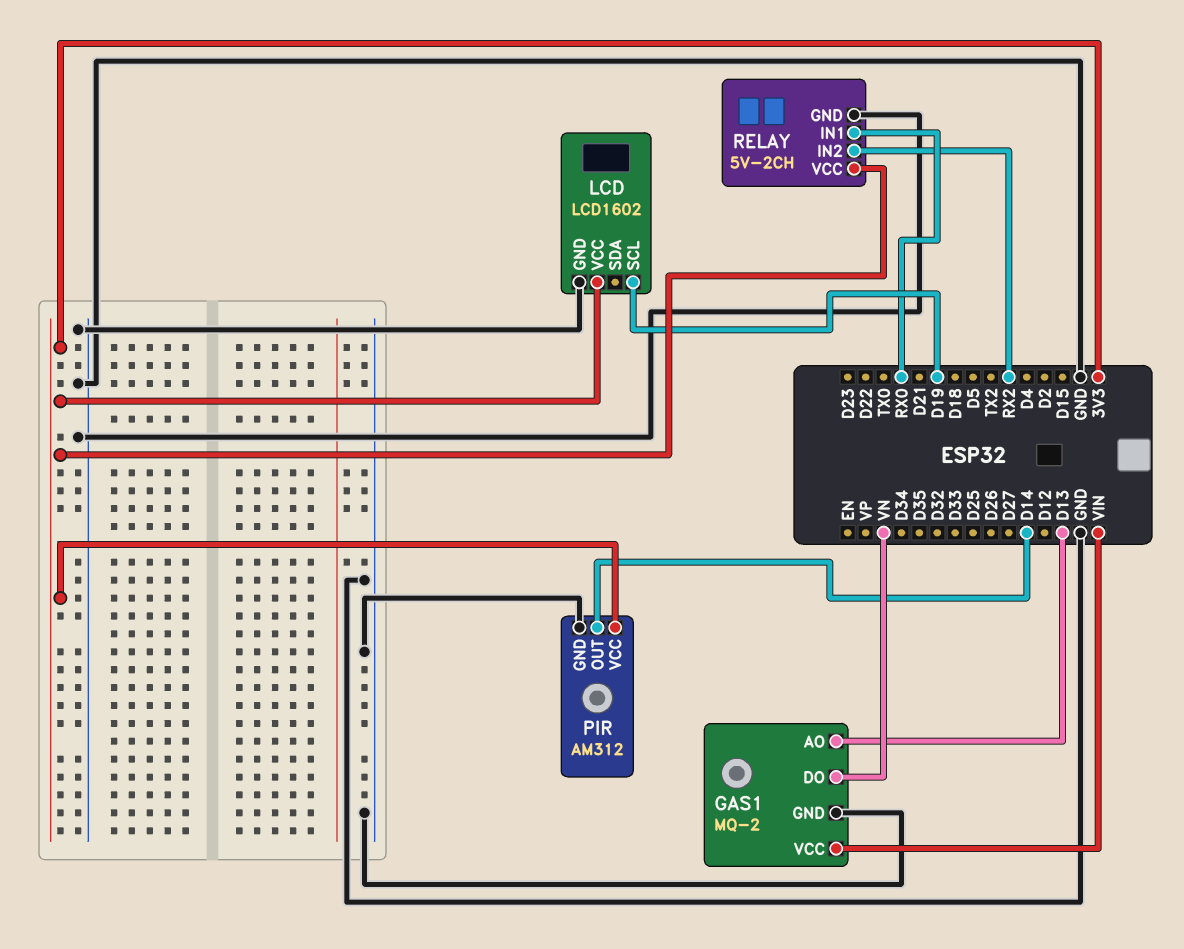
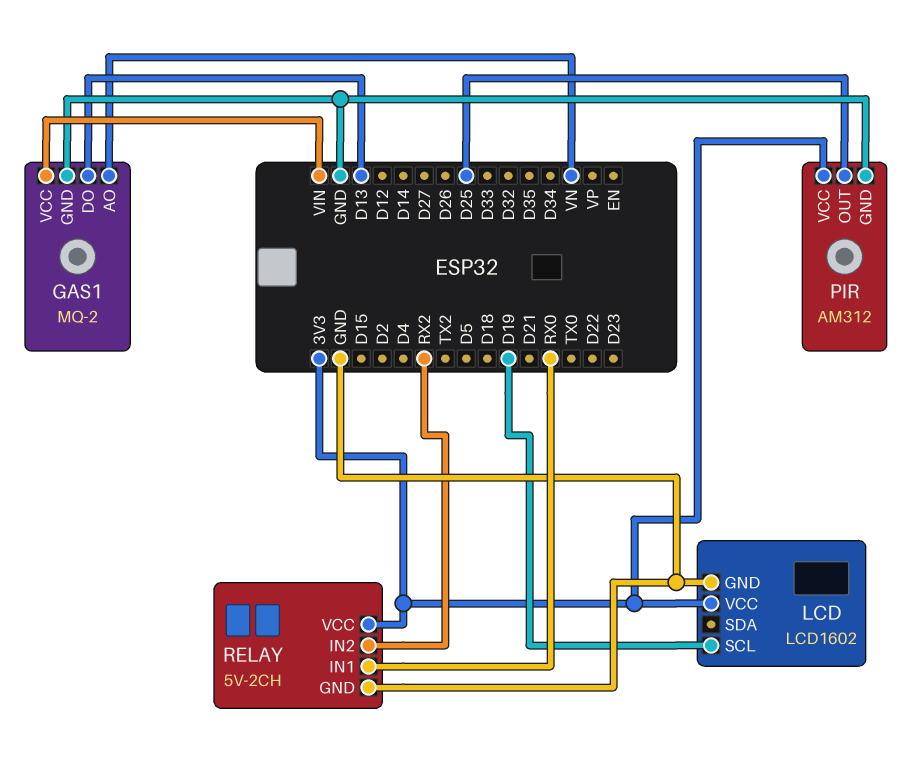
GAS1 pin AO: D13 -> VN
GAS1 pin DO: VN -> D13
PIR pin OUT: D14 -> D25

